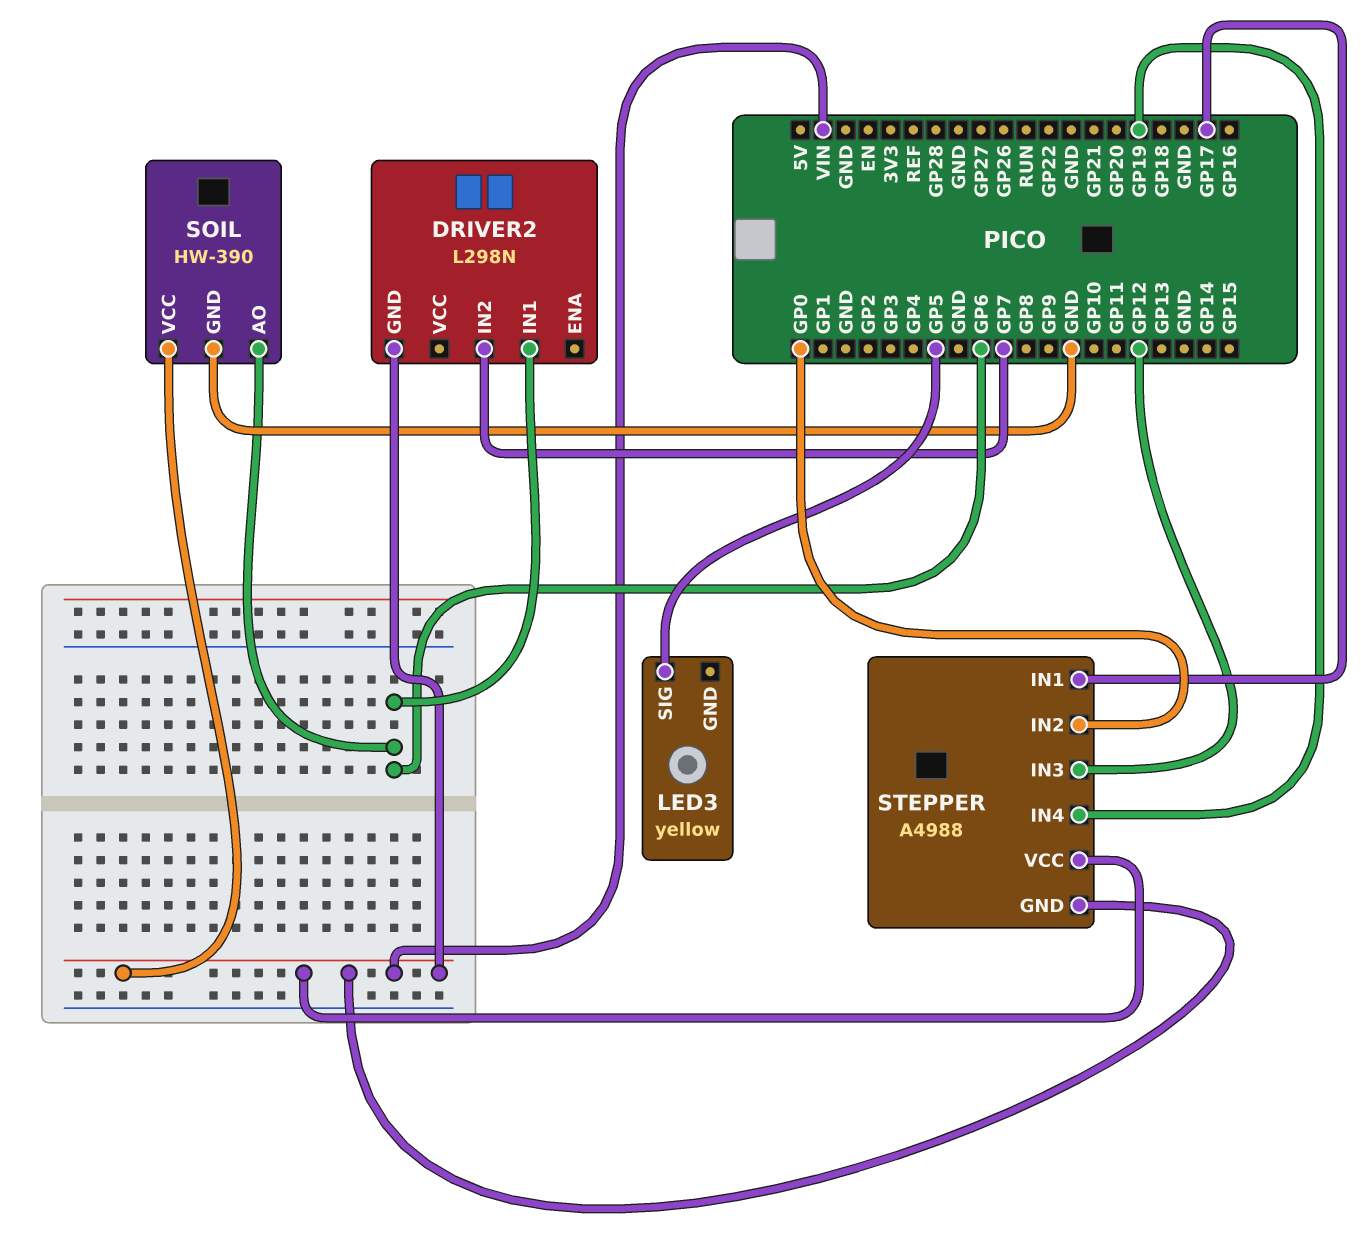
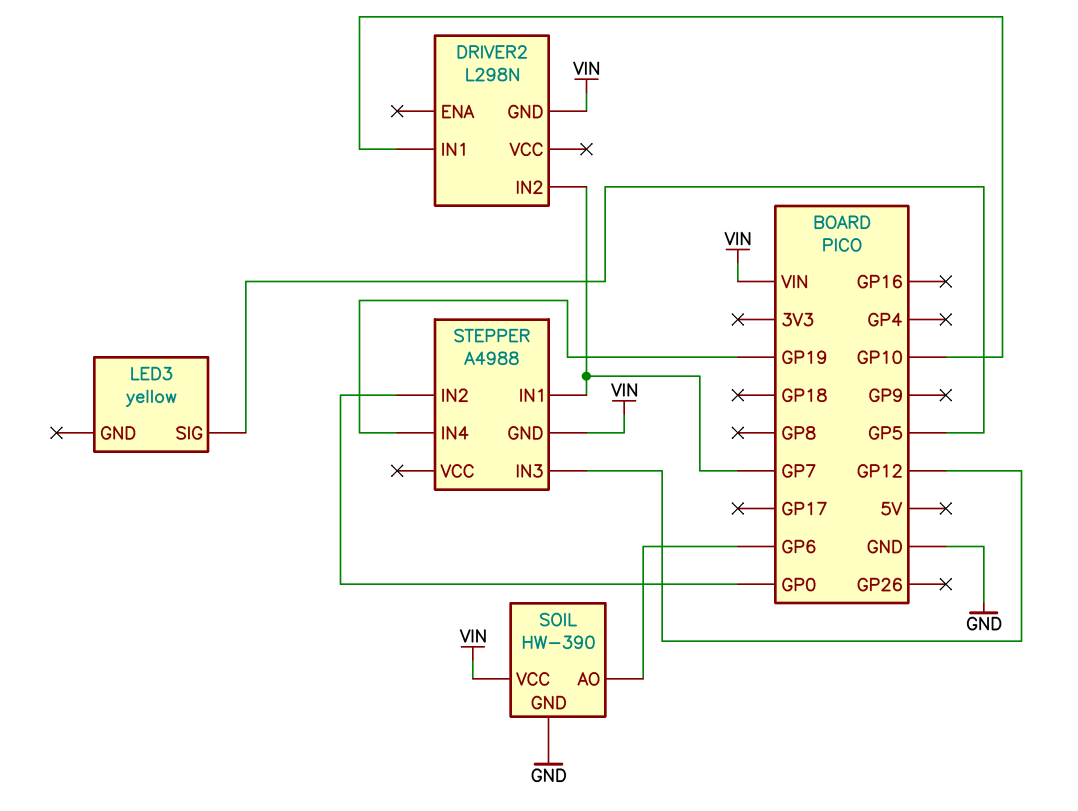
DRIVER2 pin IN1: GP6 -> GP10
STEPPER pin IN1: GP17 -> GP7
STEPPER pin VCC: VIN -> none

